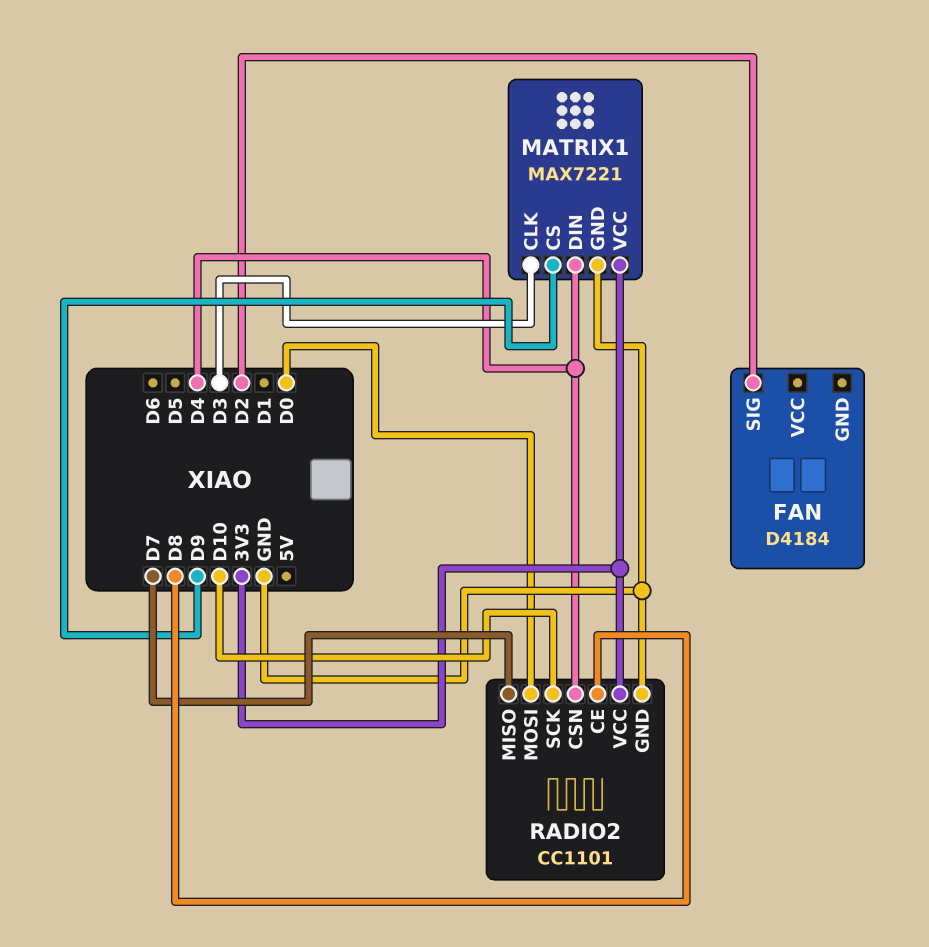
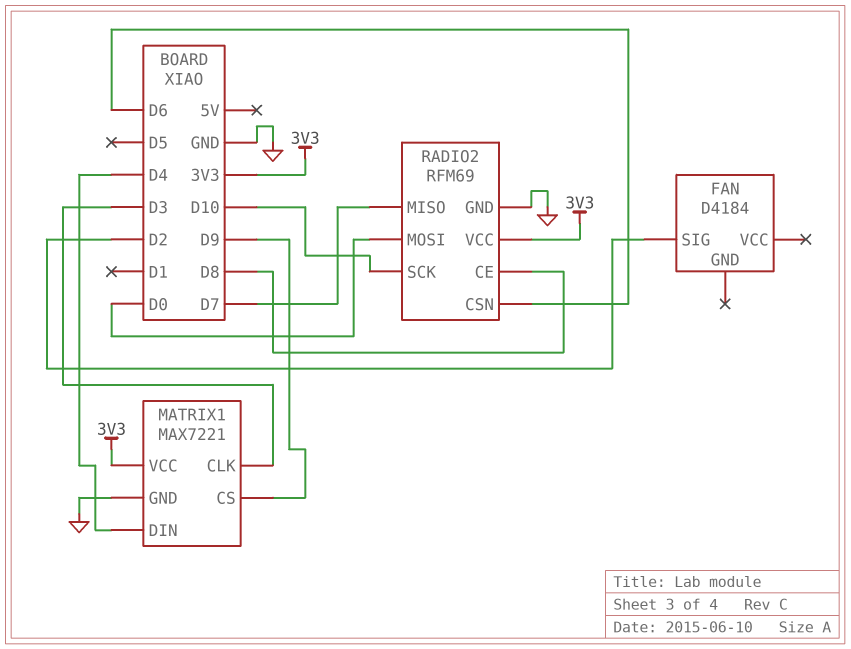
RADIO2: CC1101 -> RFM69
RADIO2 pin CSN: D4 -> D6

